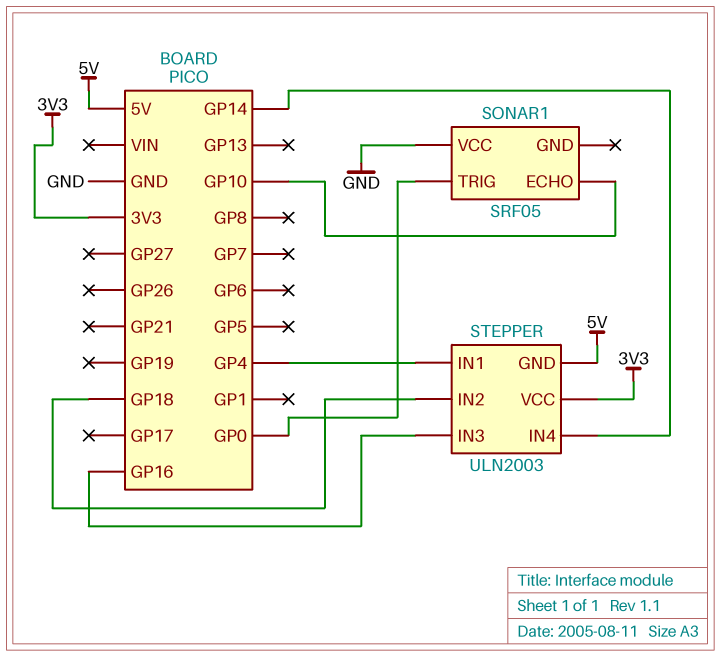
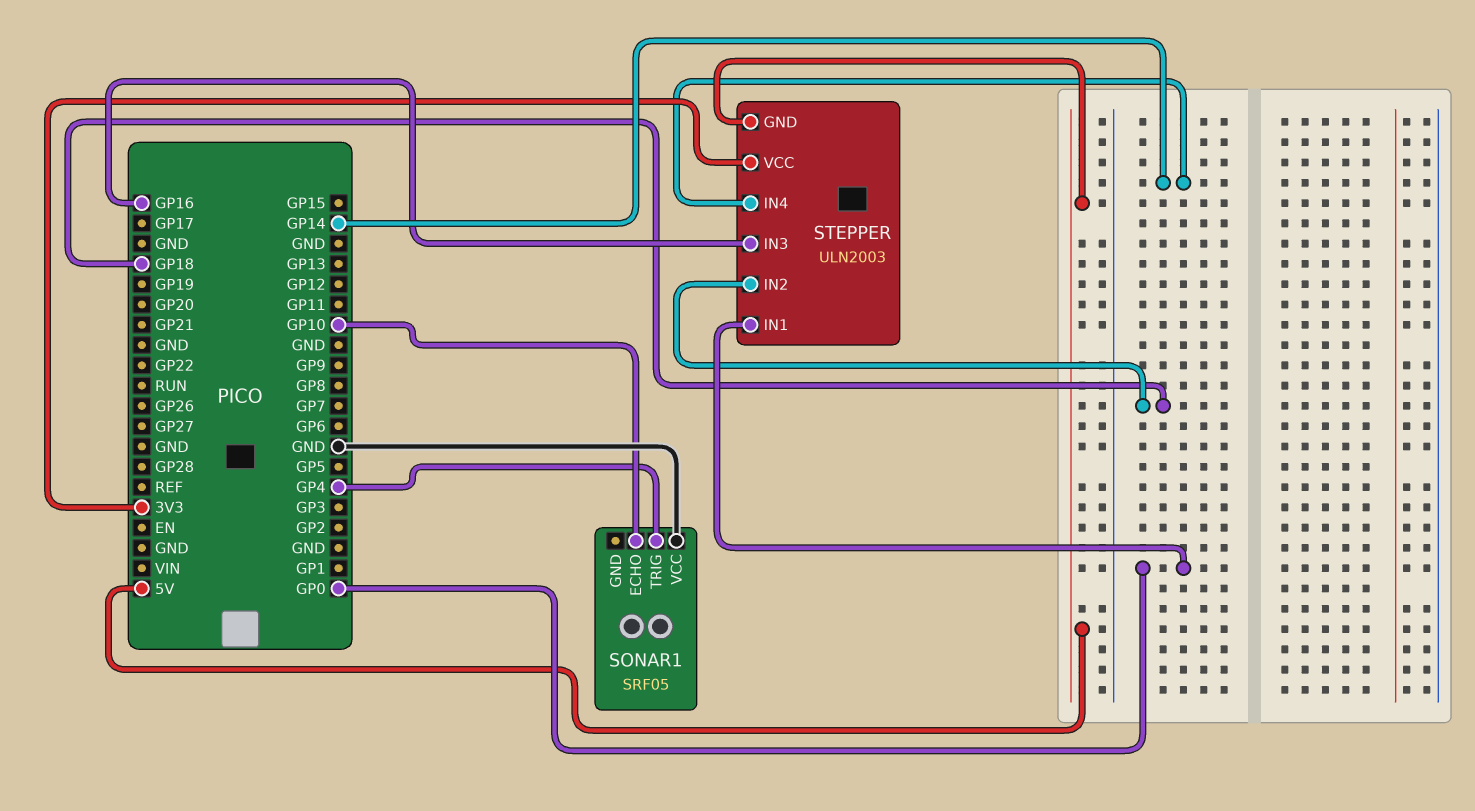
SONAR1 pin TRIG: GP0 -> GP4
STEPPER pin IN1: GP4 -> GP0

